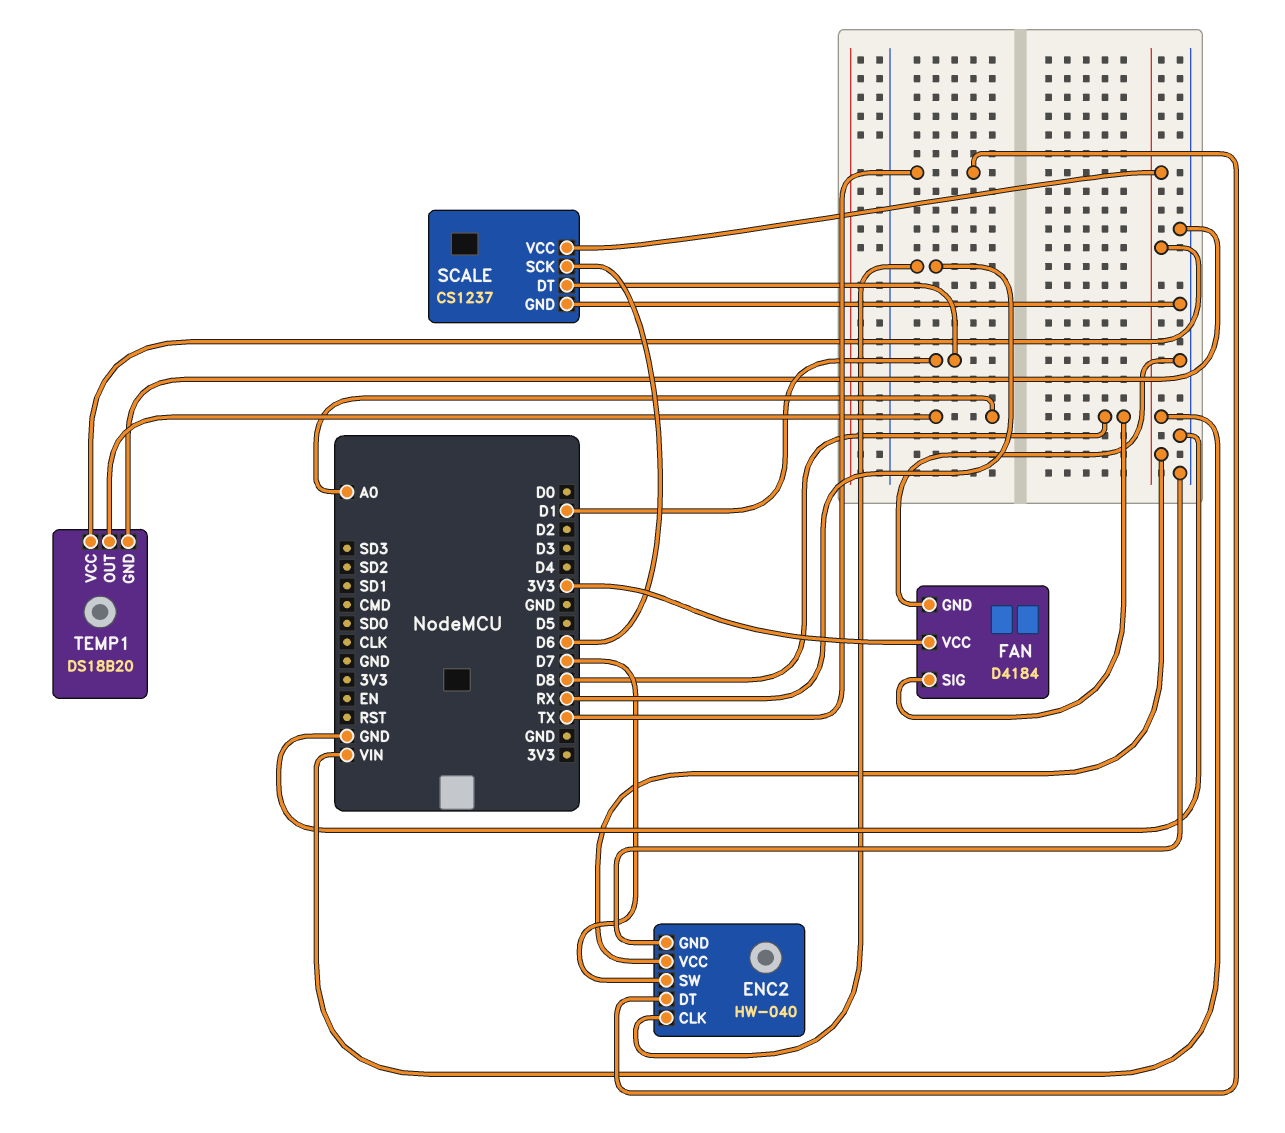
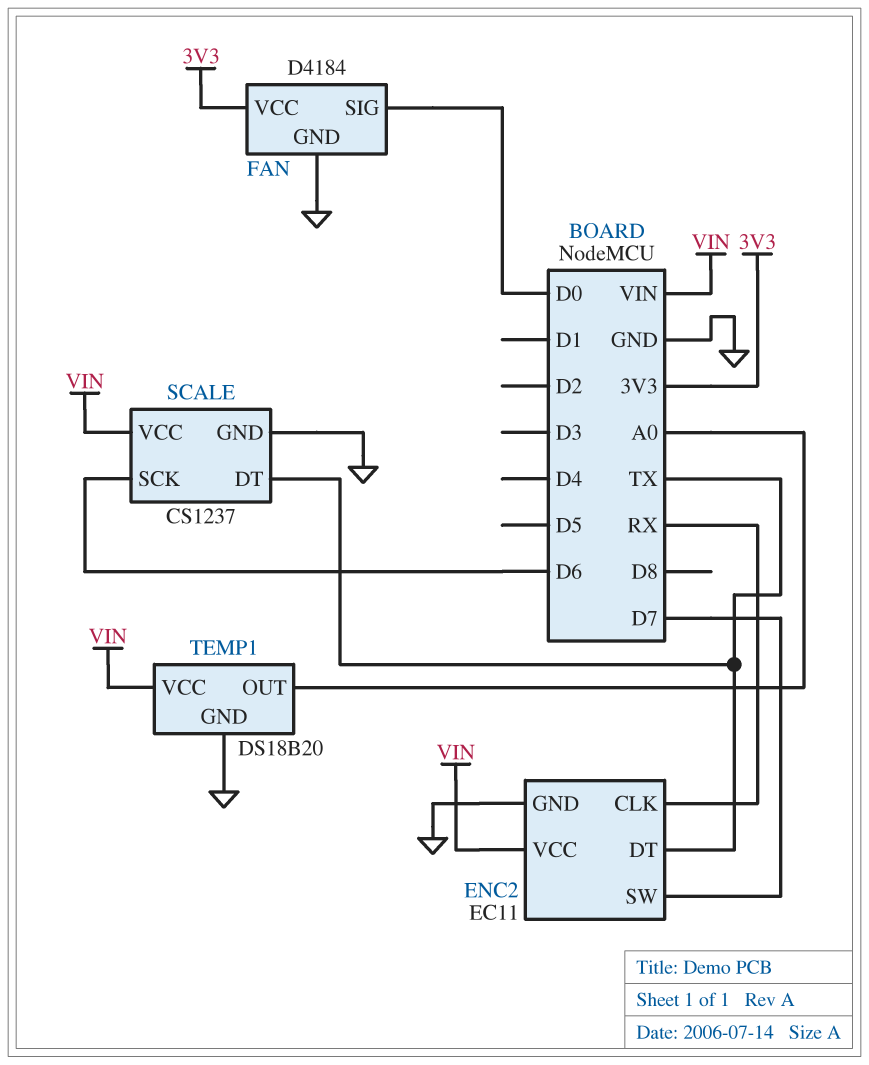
ENC2: HW-040 -> EC11
FAN pin SIG: D8 -> D0
SCALE pin DT: D1 -> TX

